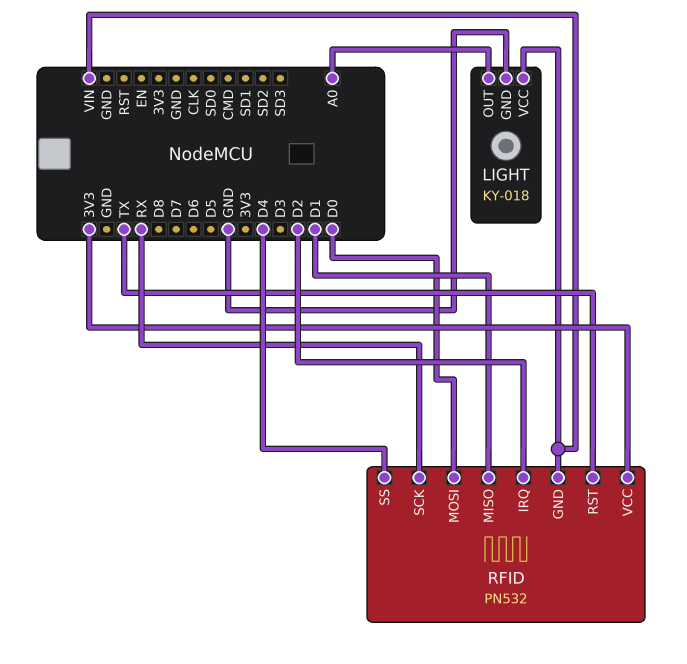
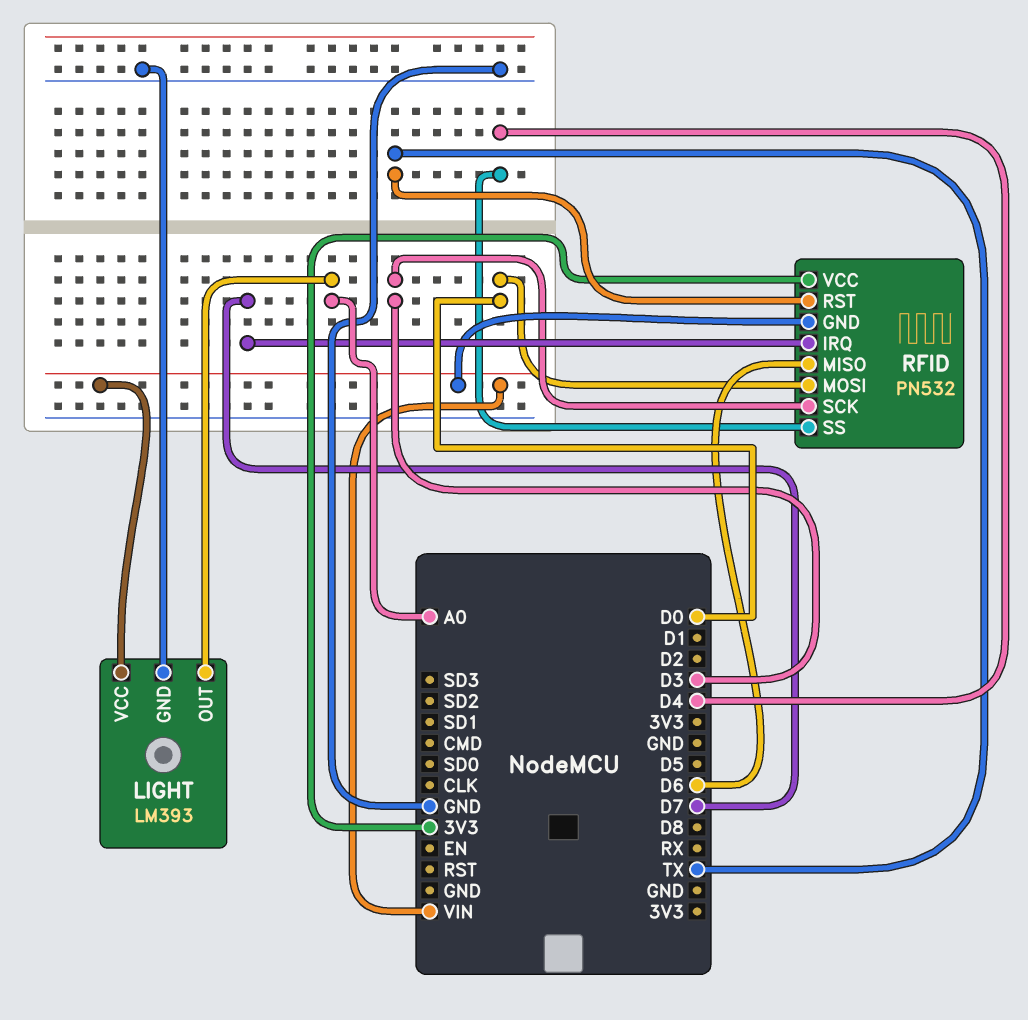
LIGHT: KY-018 -> LM393
RFID pin IRQ: D2 -> D7
RFID pin MISO: D1 -> D6
RFID pin SCK: RX -> D3

